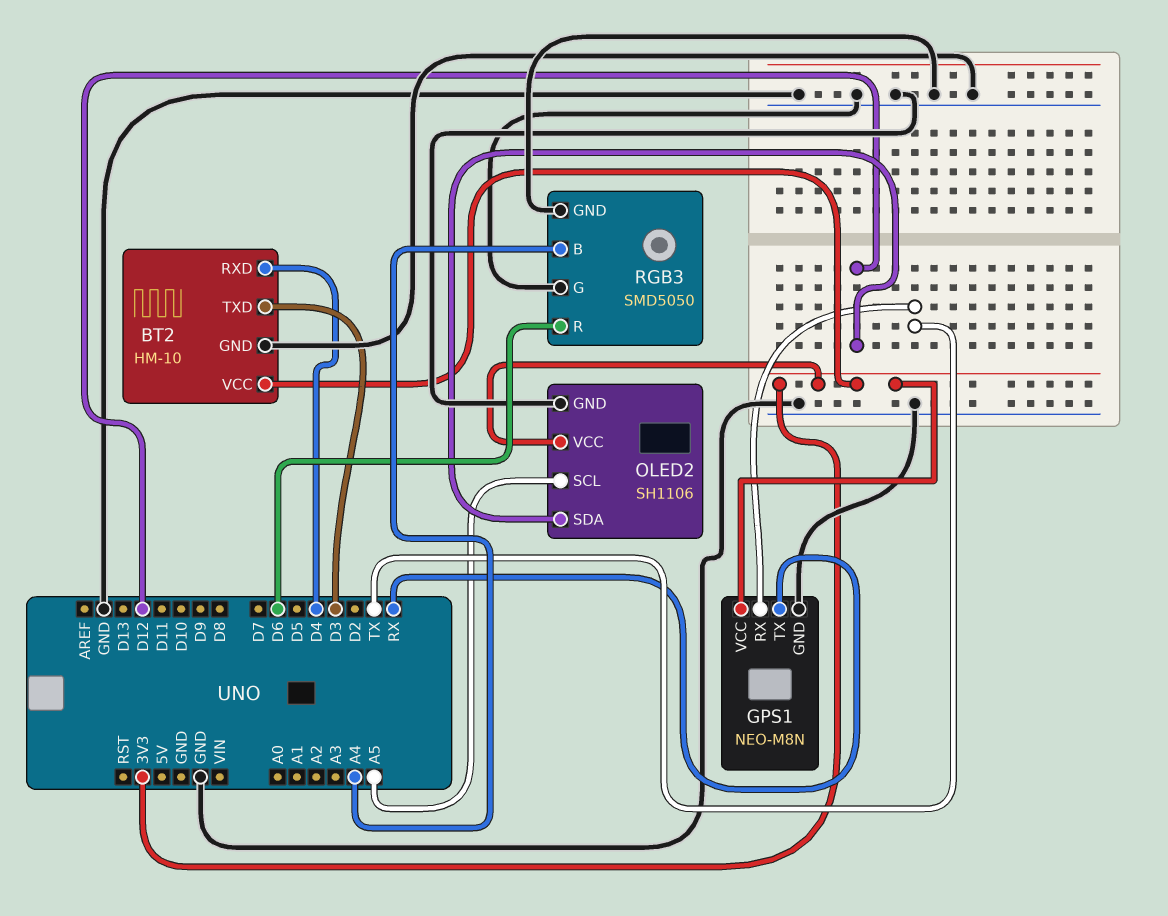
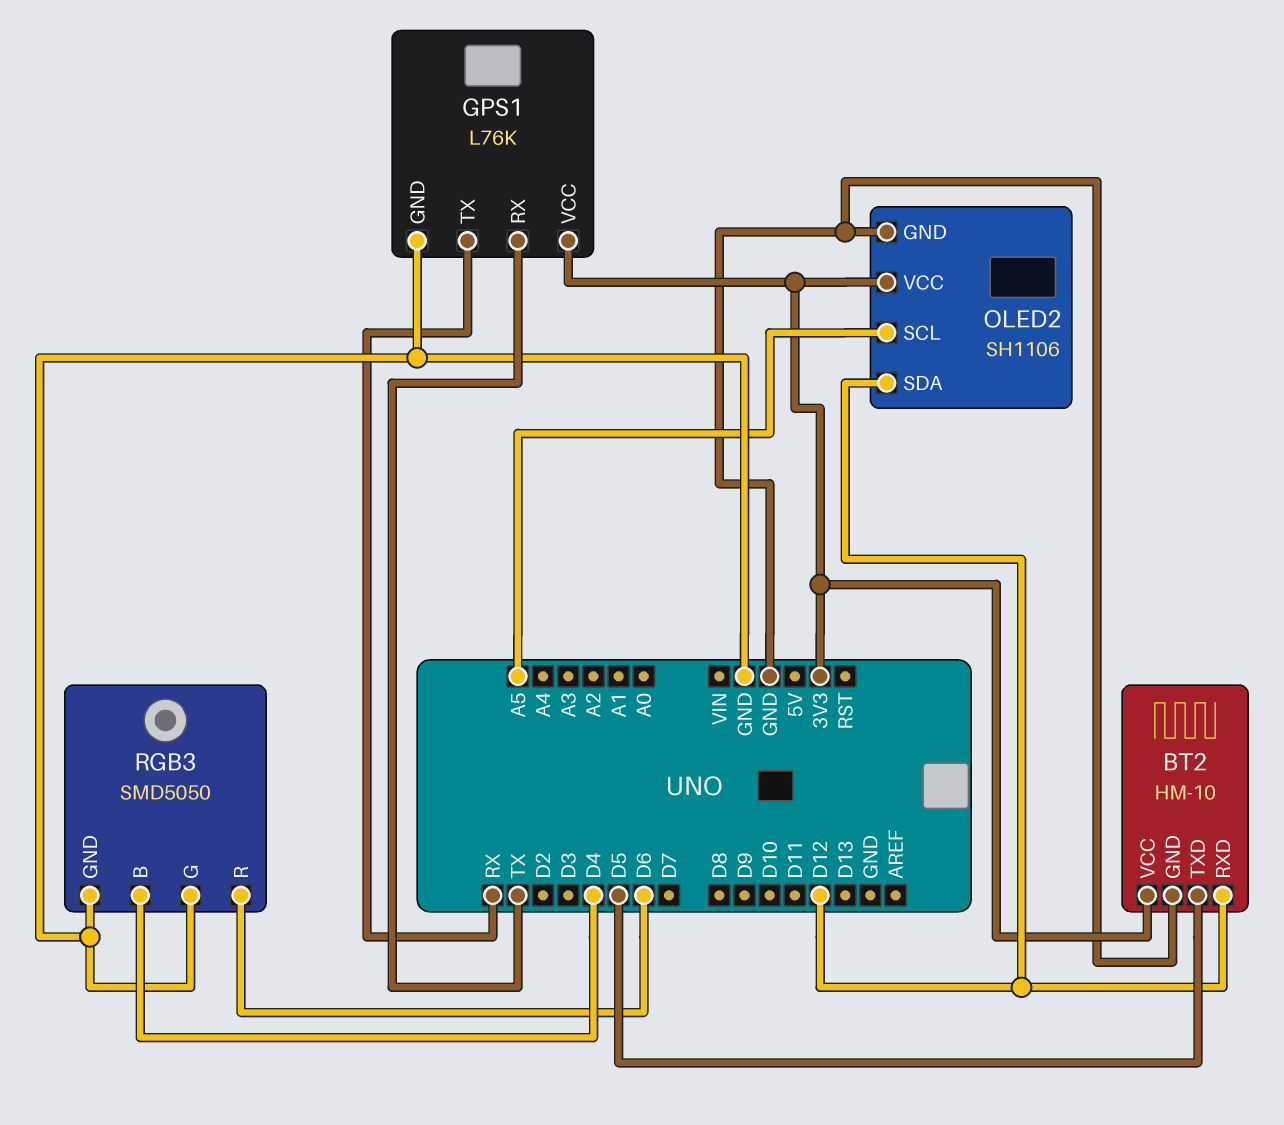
BT2 pin RXD: D4 -> D12
BT2 pin TXD: D3 -> D5
GPS1: NEO-M8N -> L76K
RGB3 pin B: A4 -> D4

